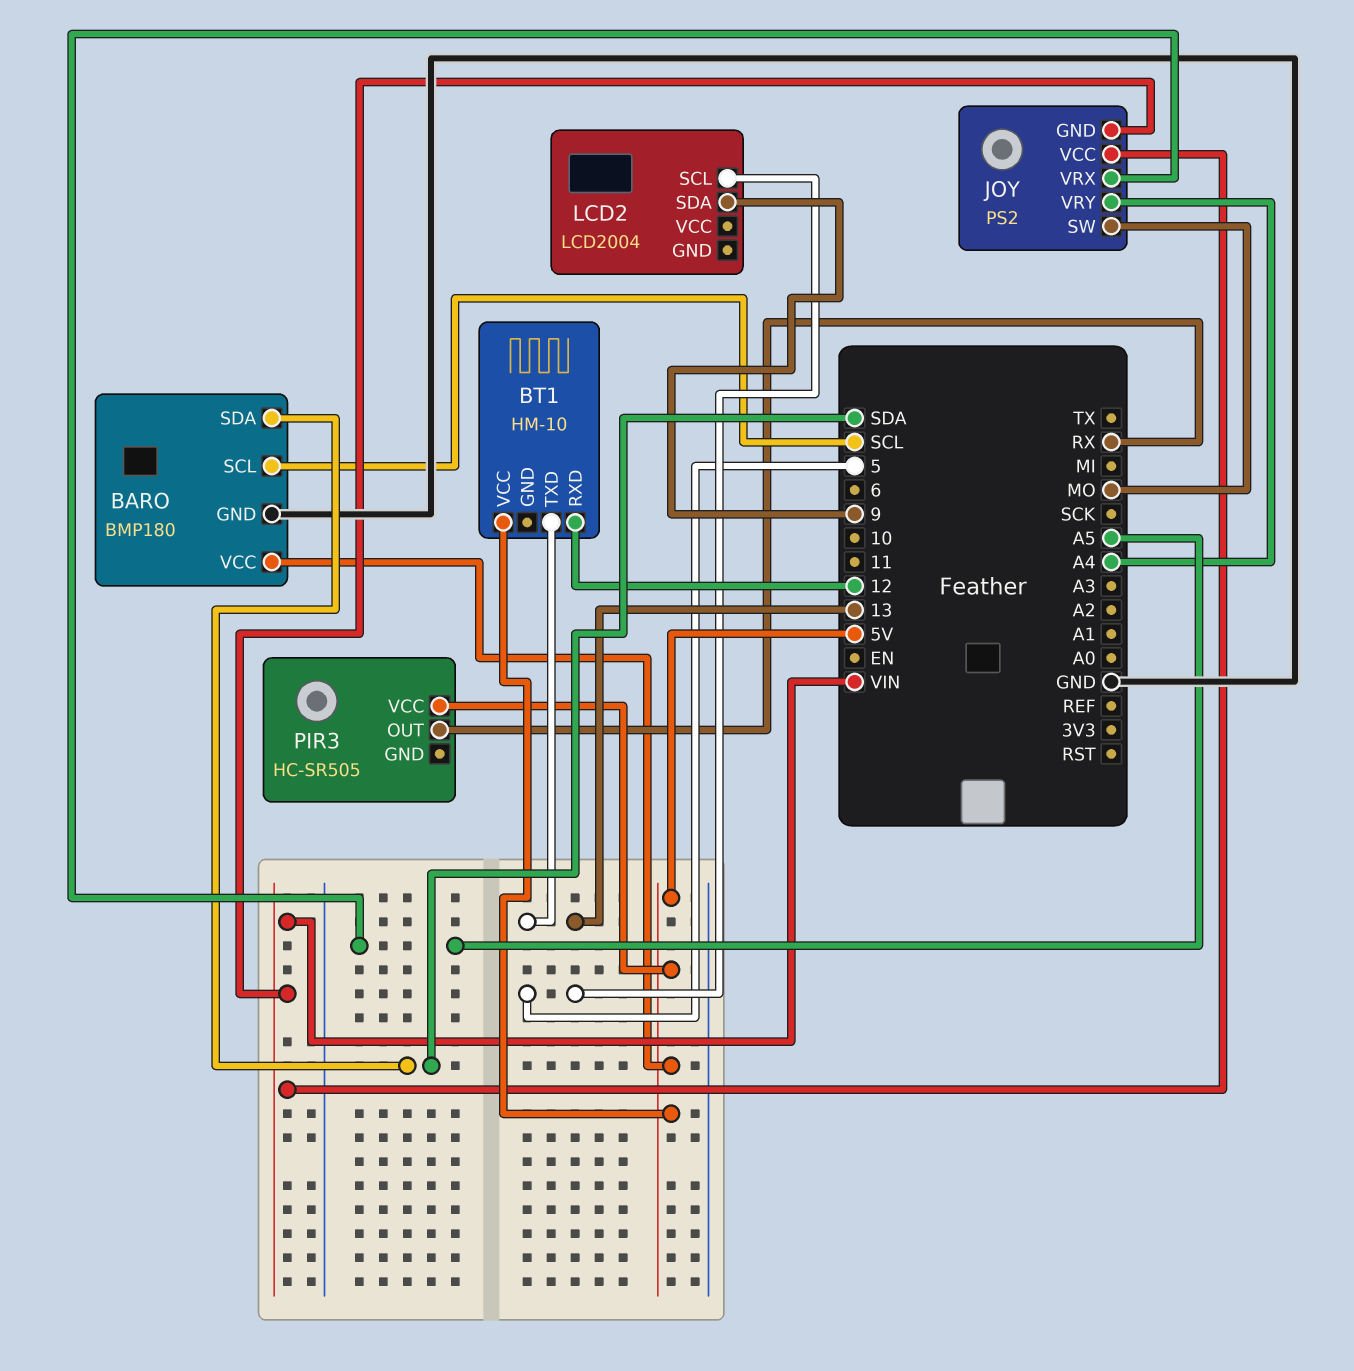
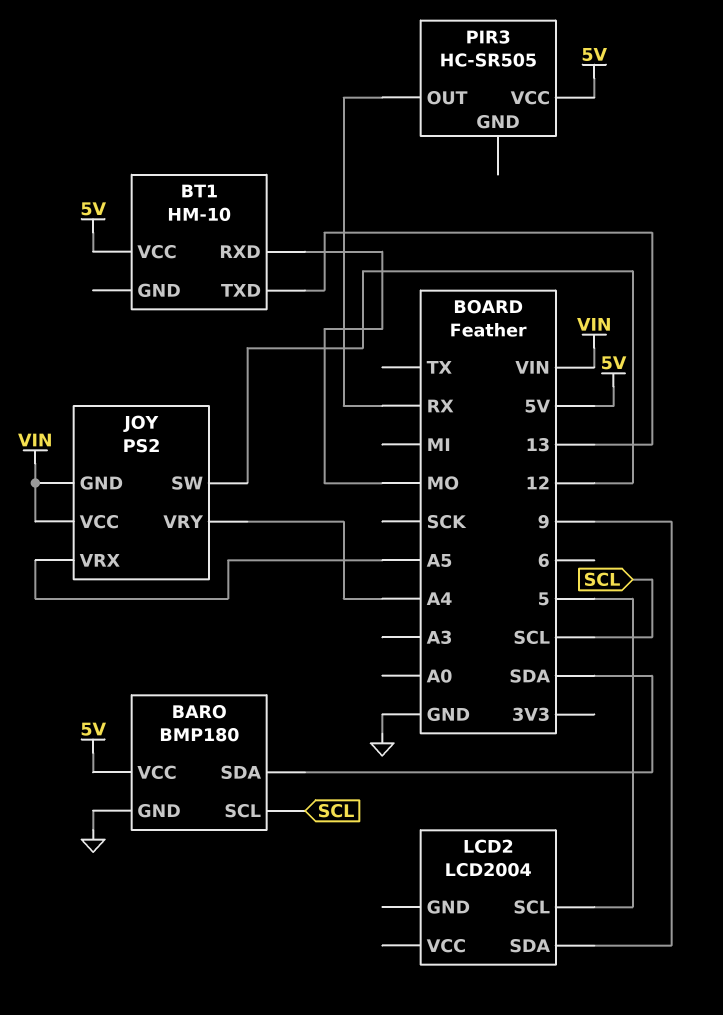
BT1 pin RXD: 12 -> MO
JOY pin SW: MO -> 12

